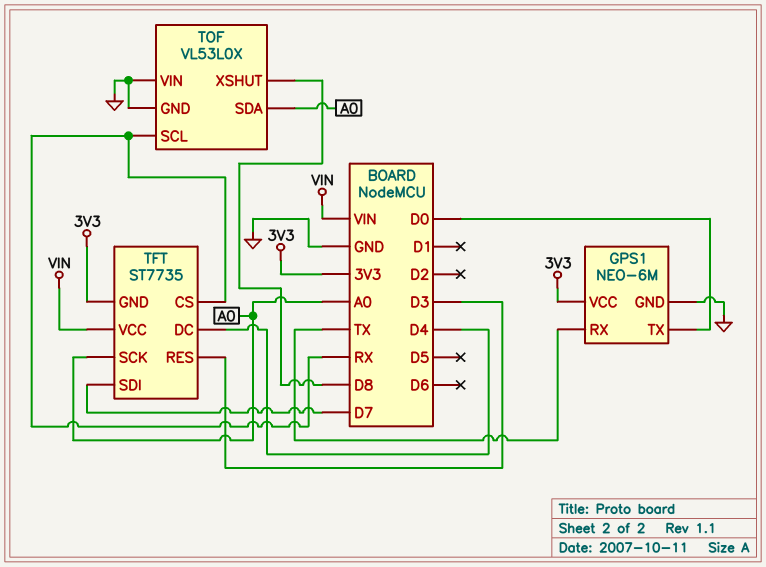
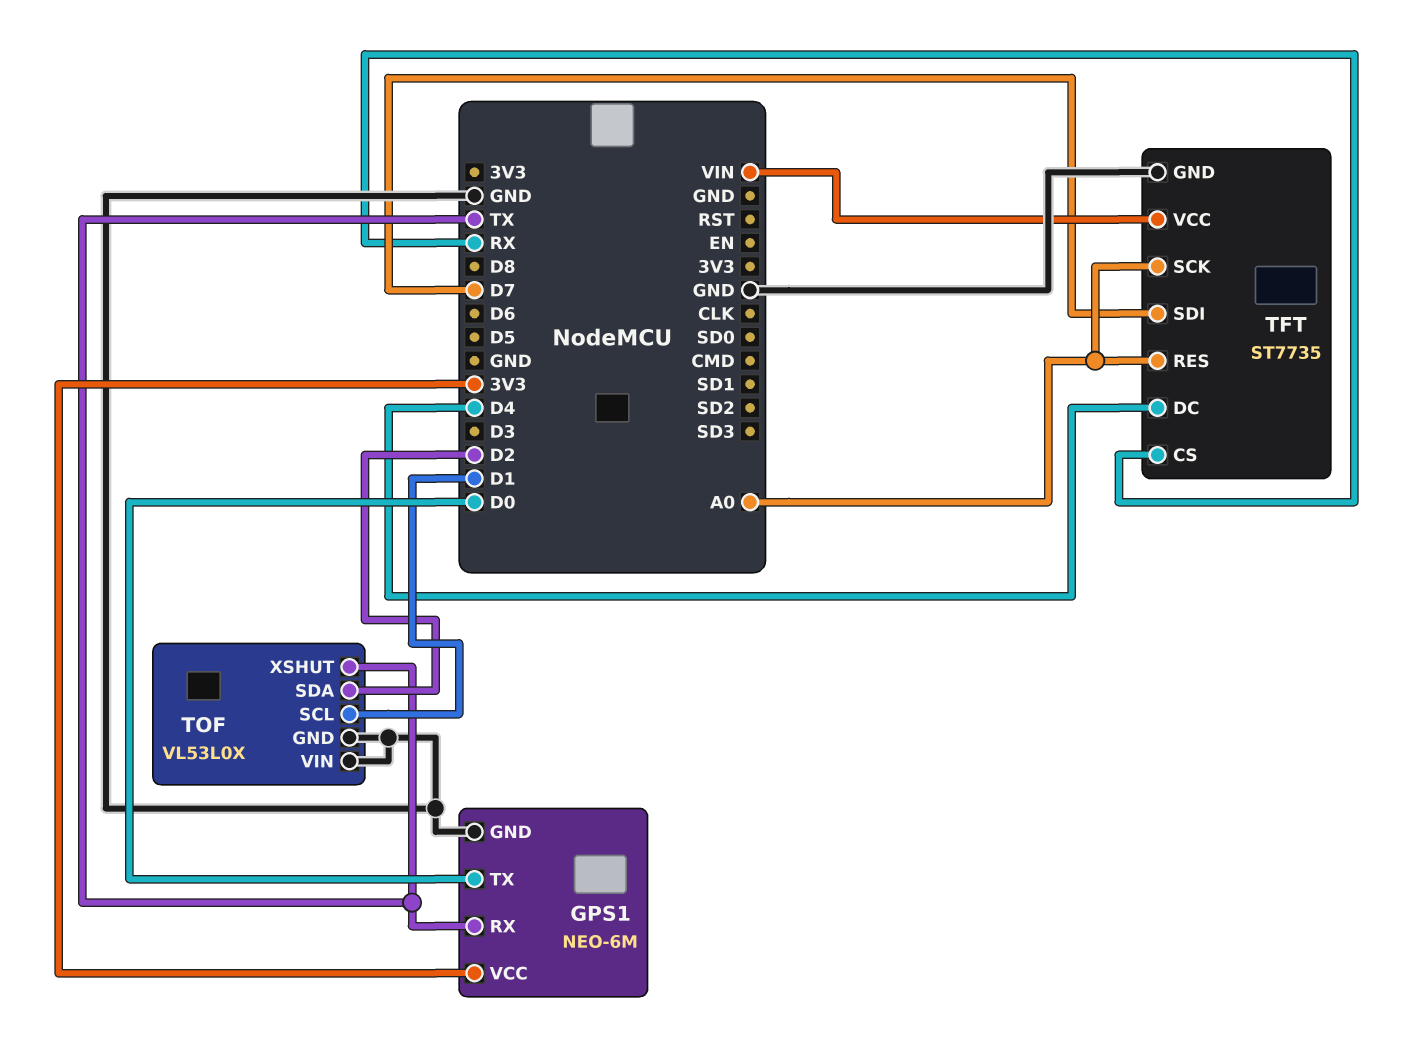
TFT pin GND: 3V3 -> GND
TFT pin RES: D3 -> A0
TOF pin SCL: RX -> D1
TOF pin SDA: A0 -> D2
TOF pin XSHUT: D8 -> TX

